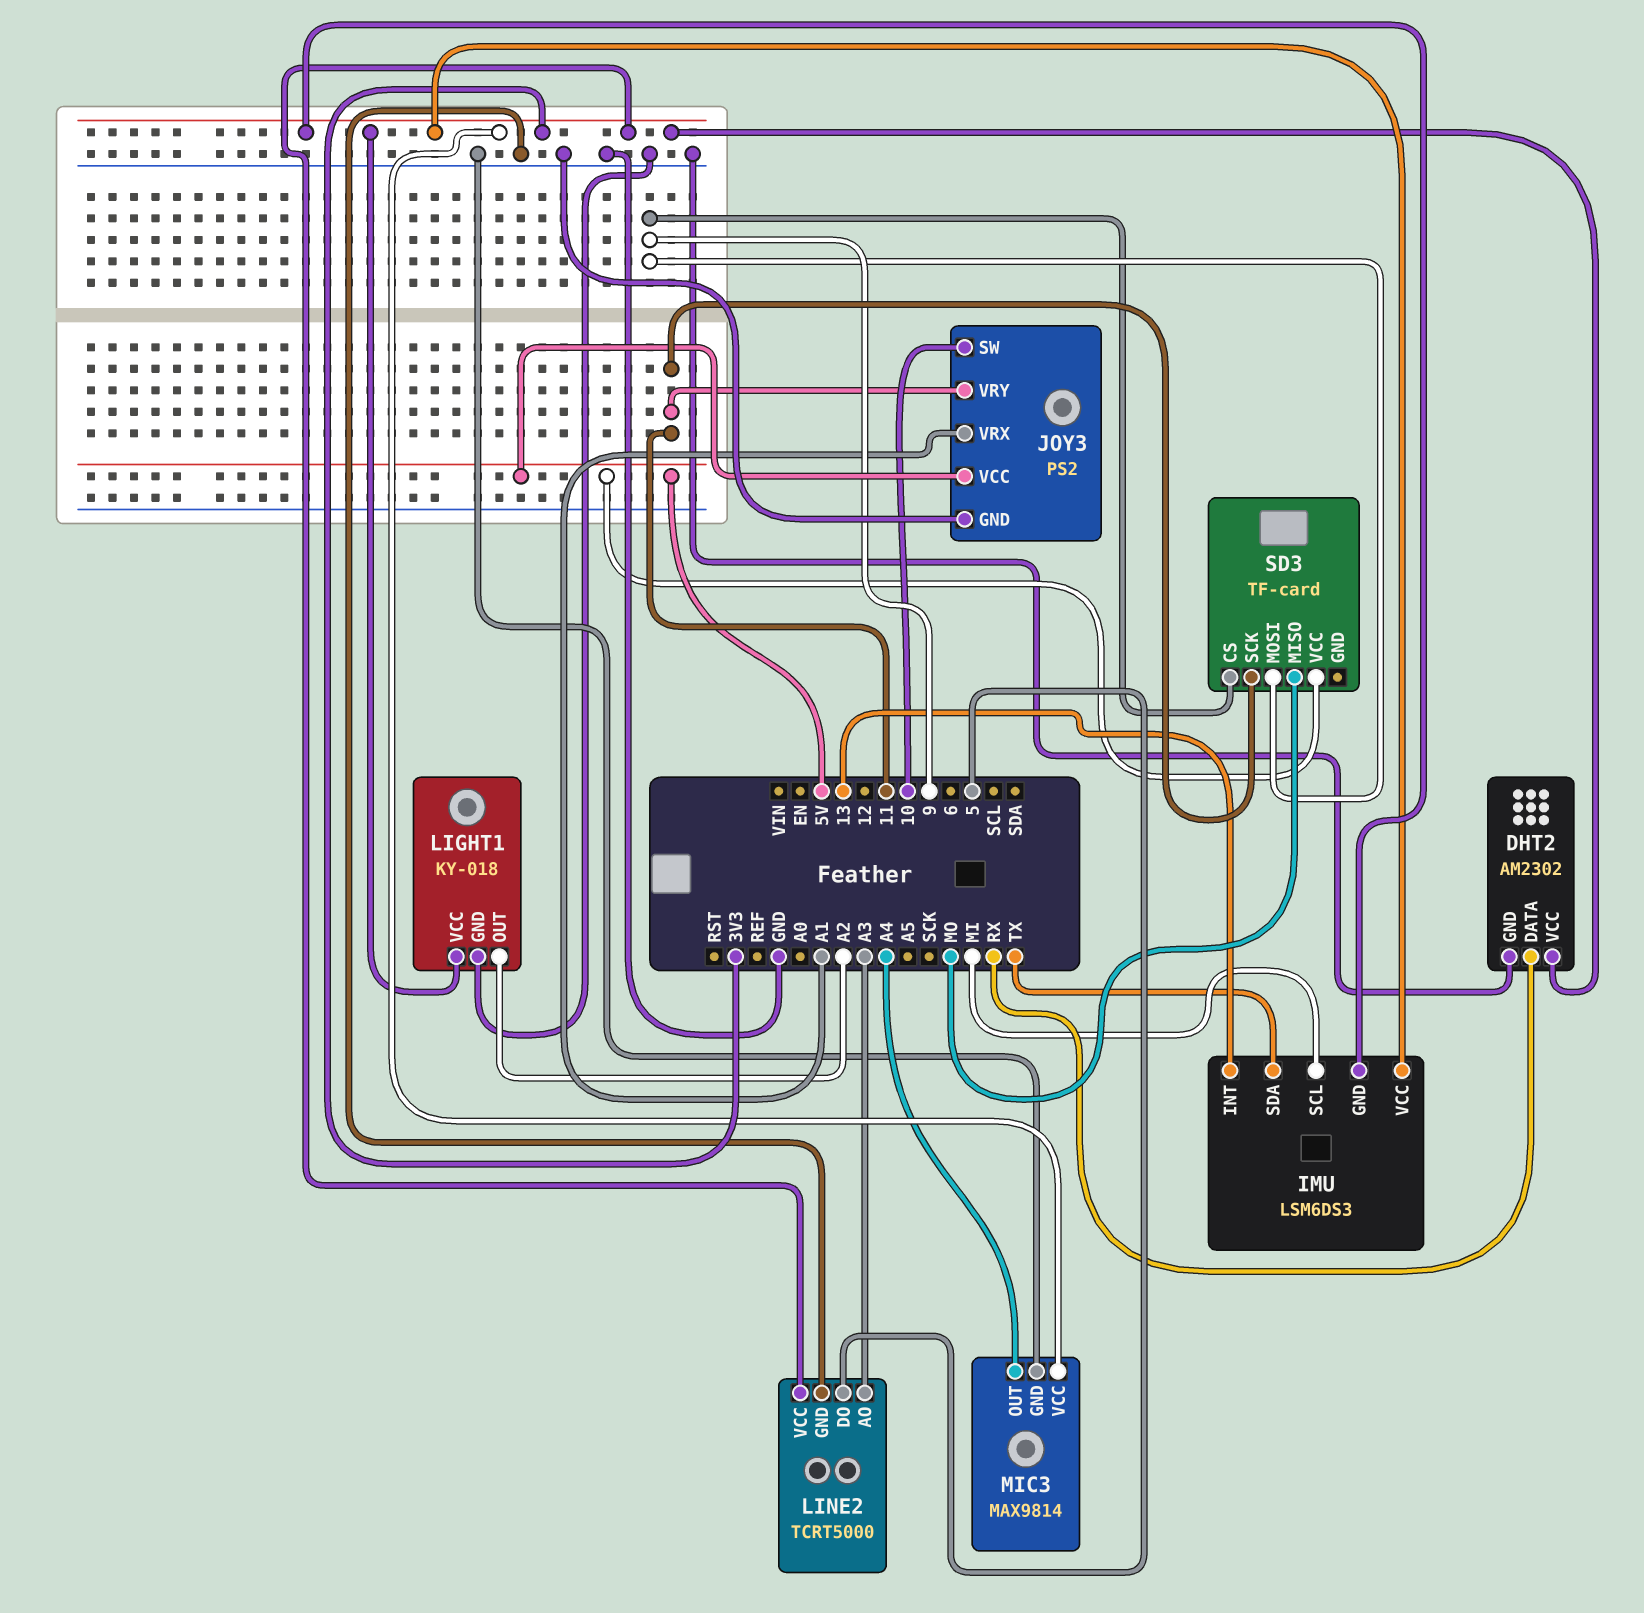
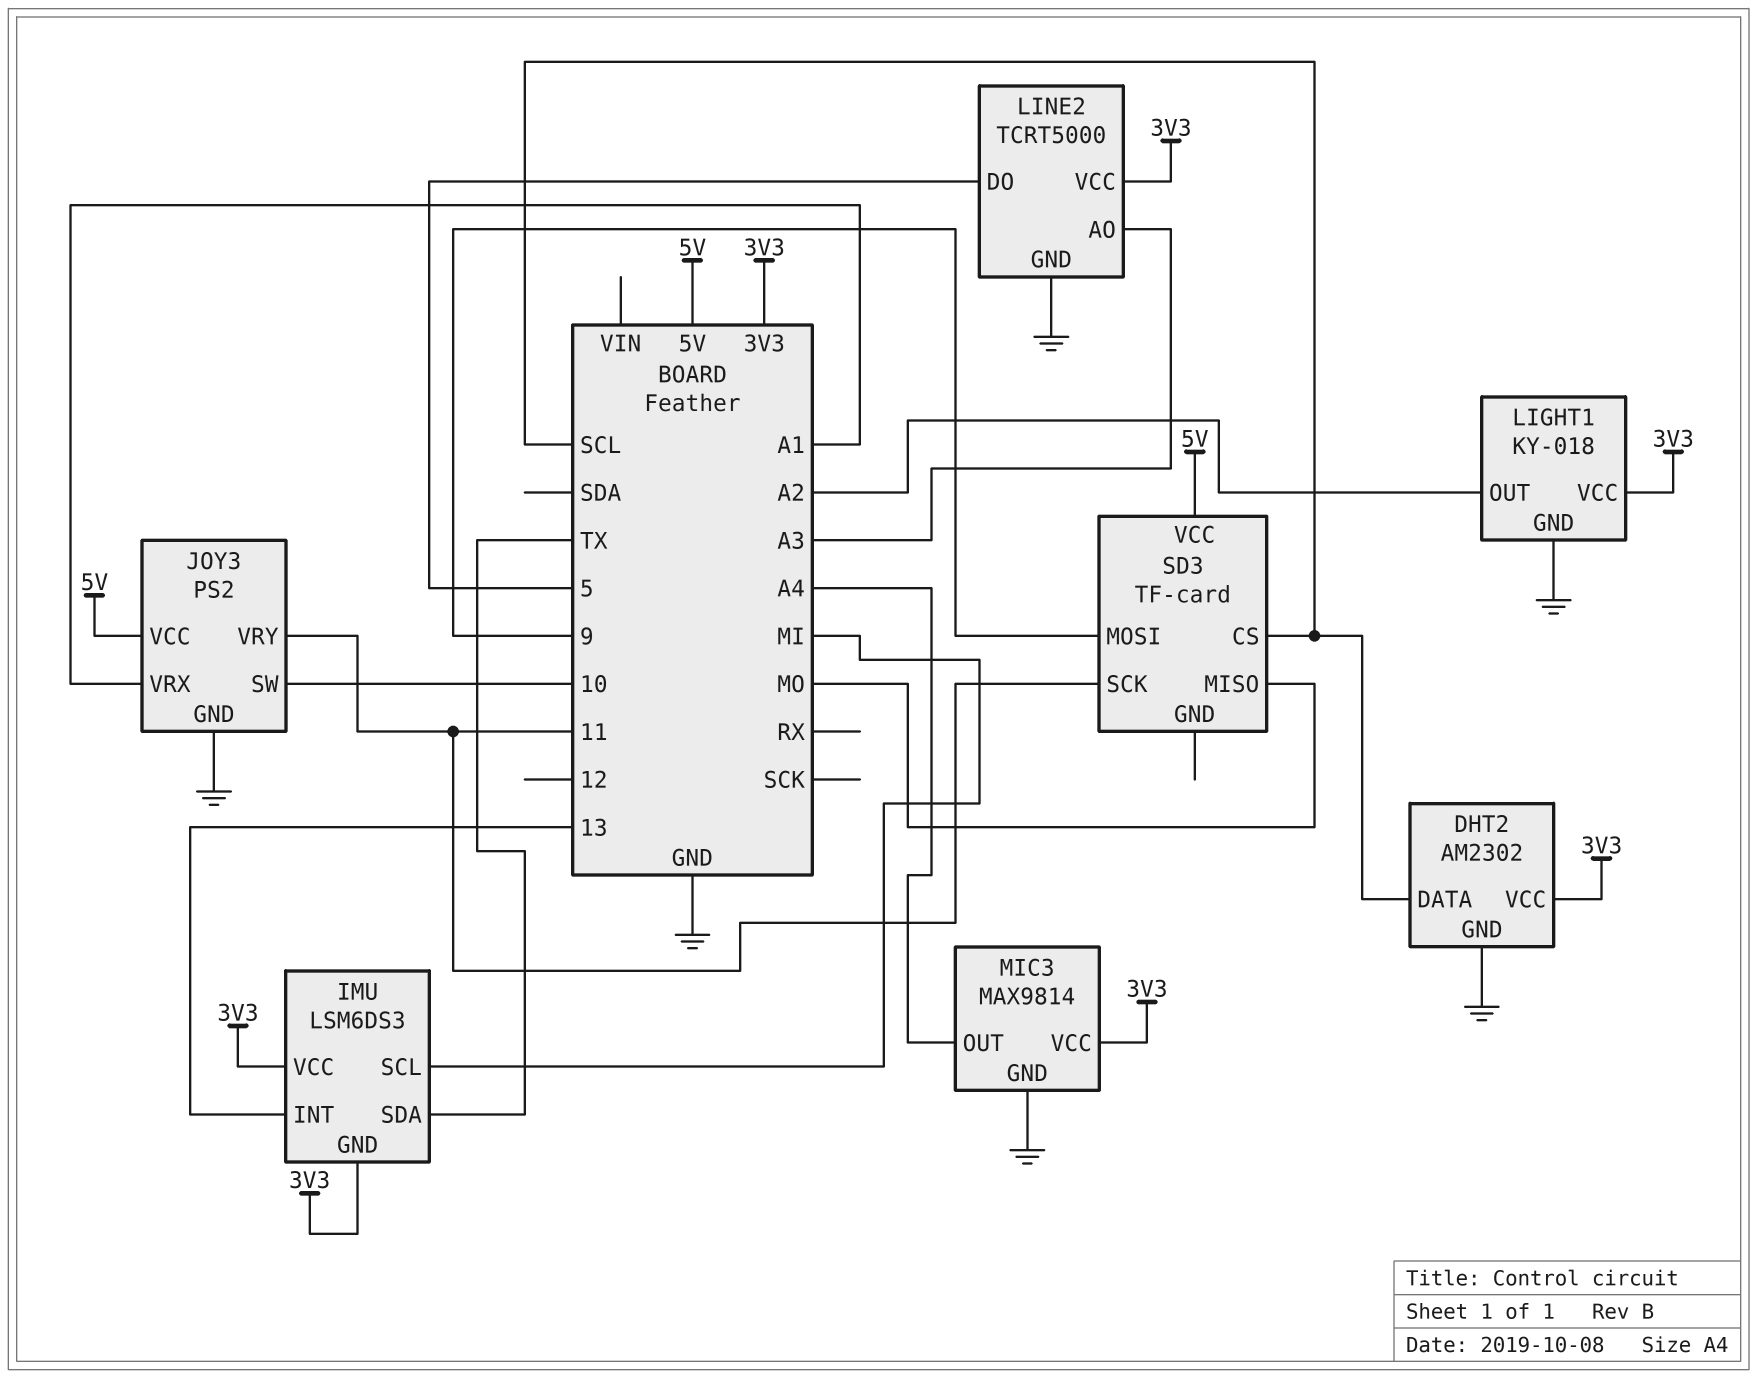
DHT2 pin DATA: RX -> SCL
SD3 pin CS: 9 -> SCL

